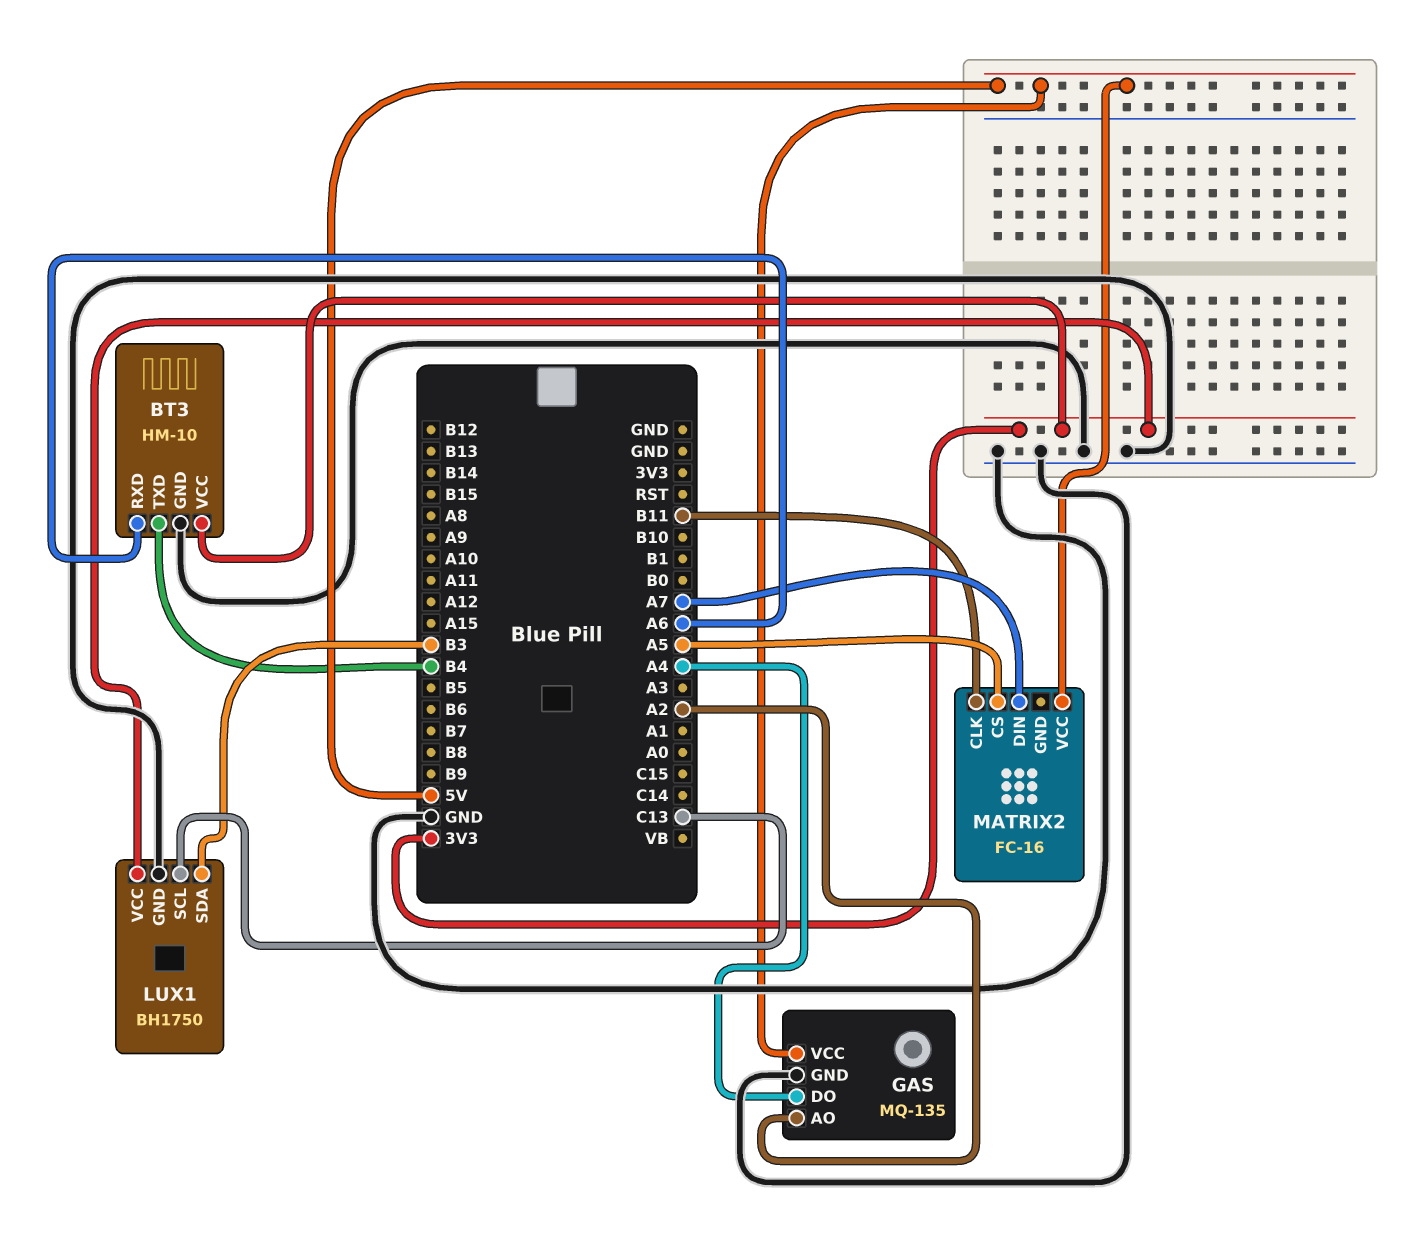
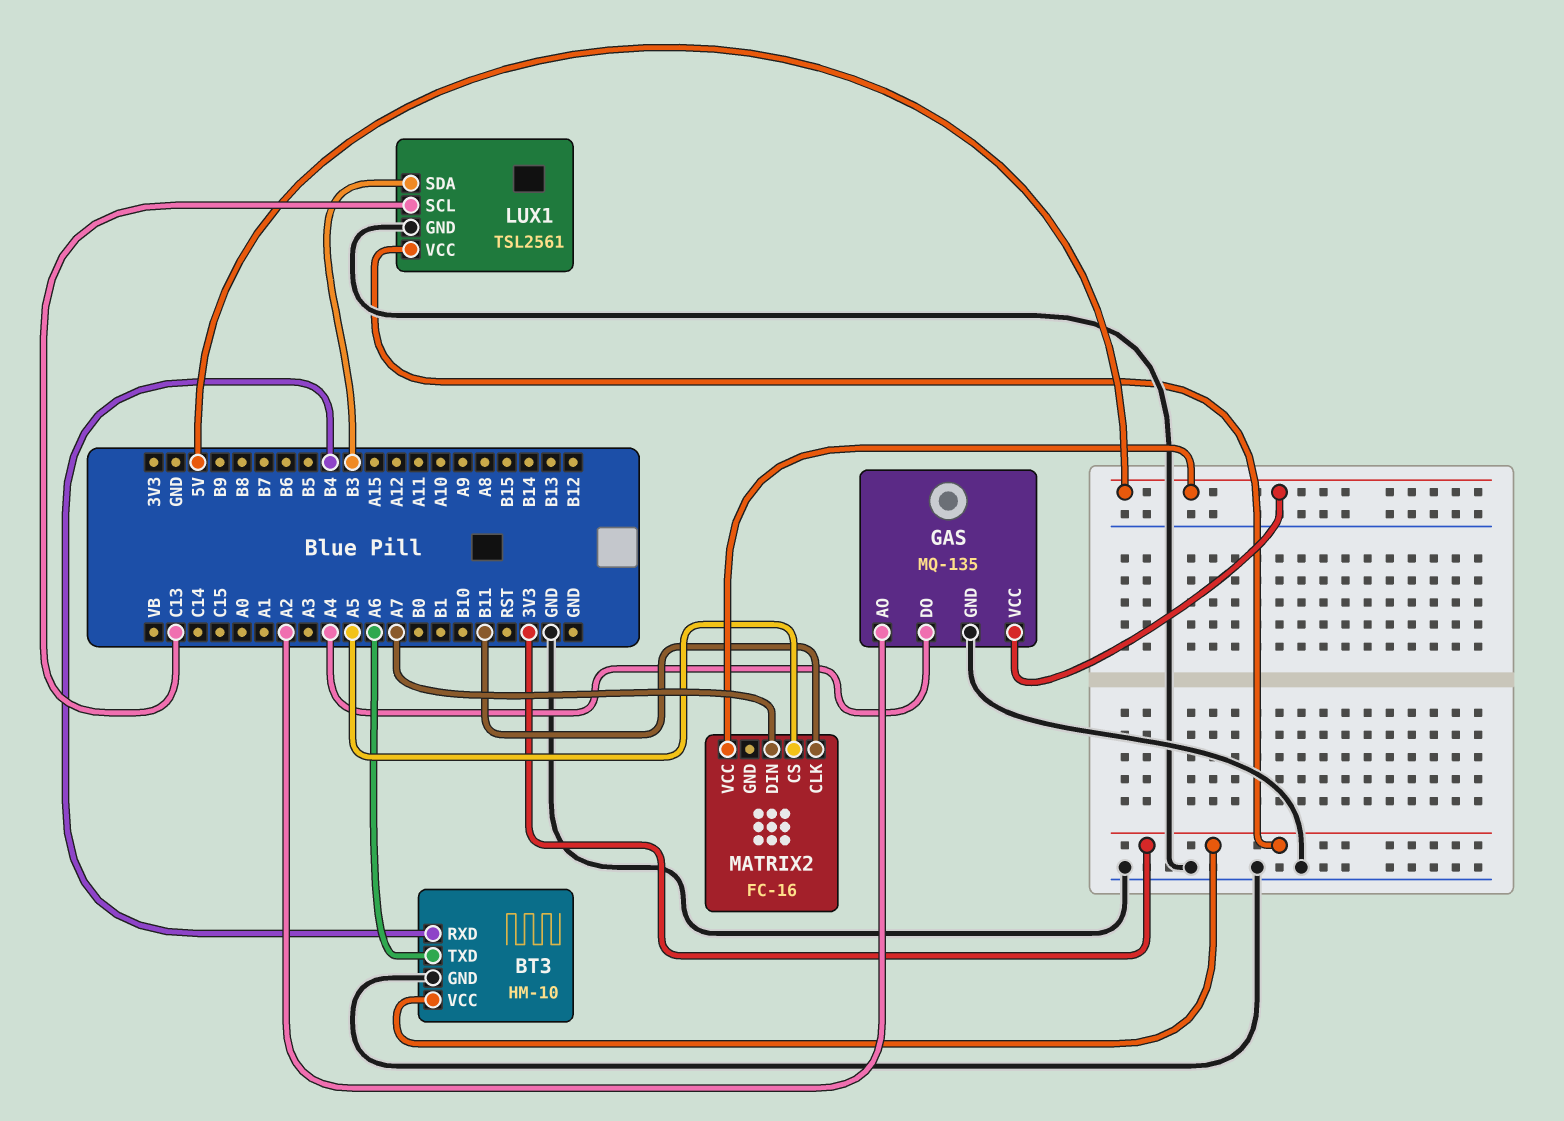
BT3 pin RXD: A6 -> B4
BT3 pin TXD: B4 -> A6
LUX1: BH1750 -> TSL2561

